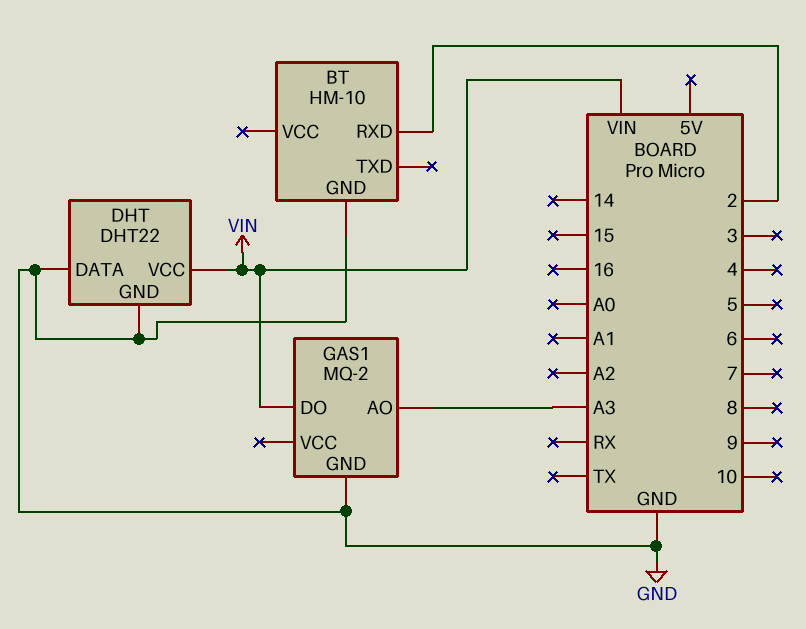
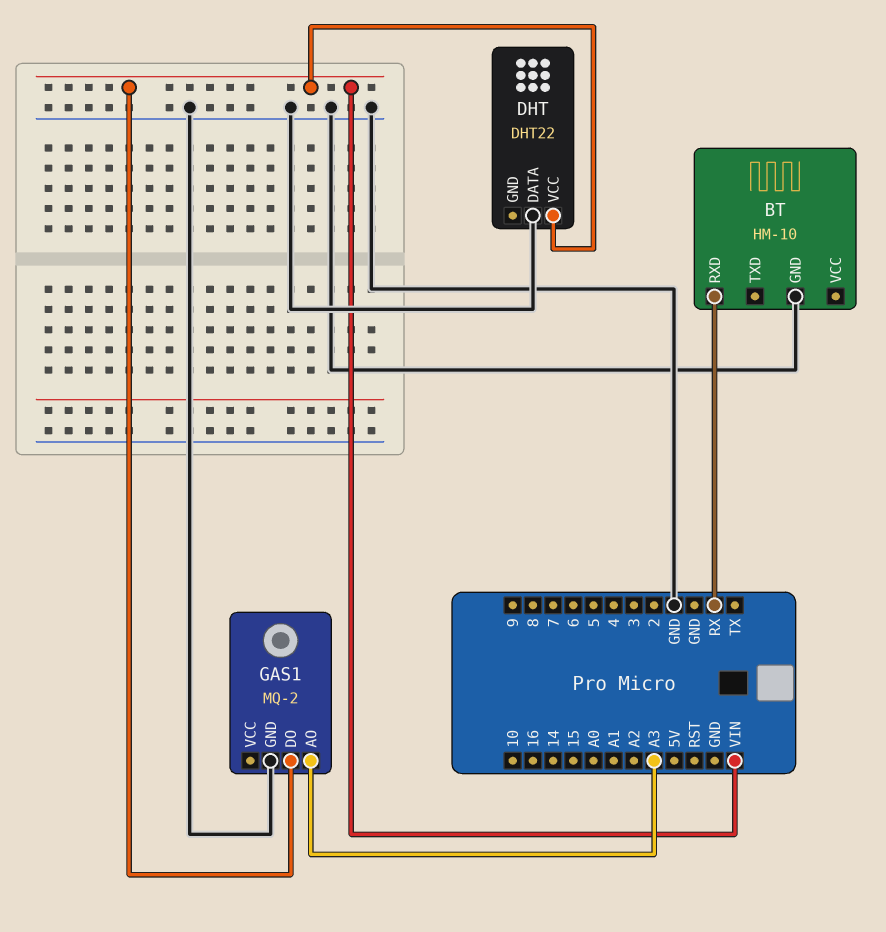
BT pin RXD: 2 -> RX
DHT pin GND: GND -> none

